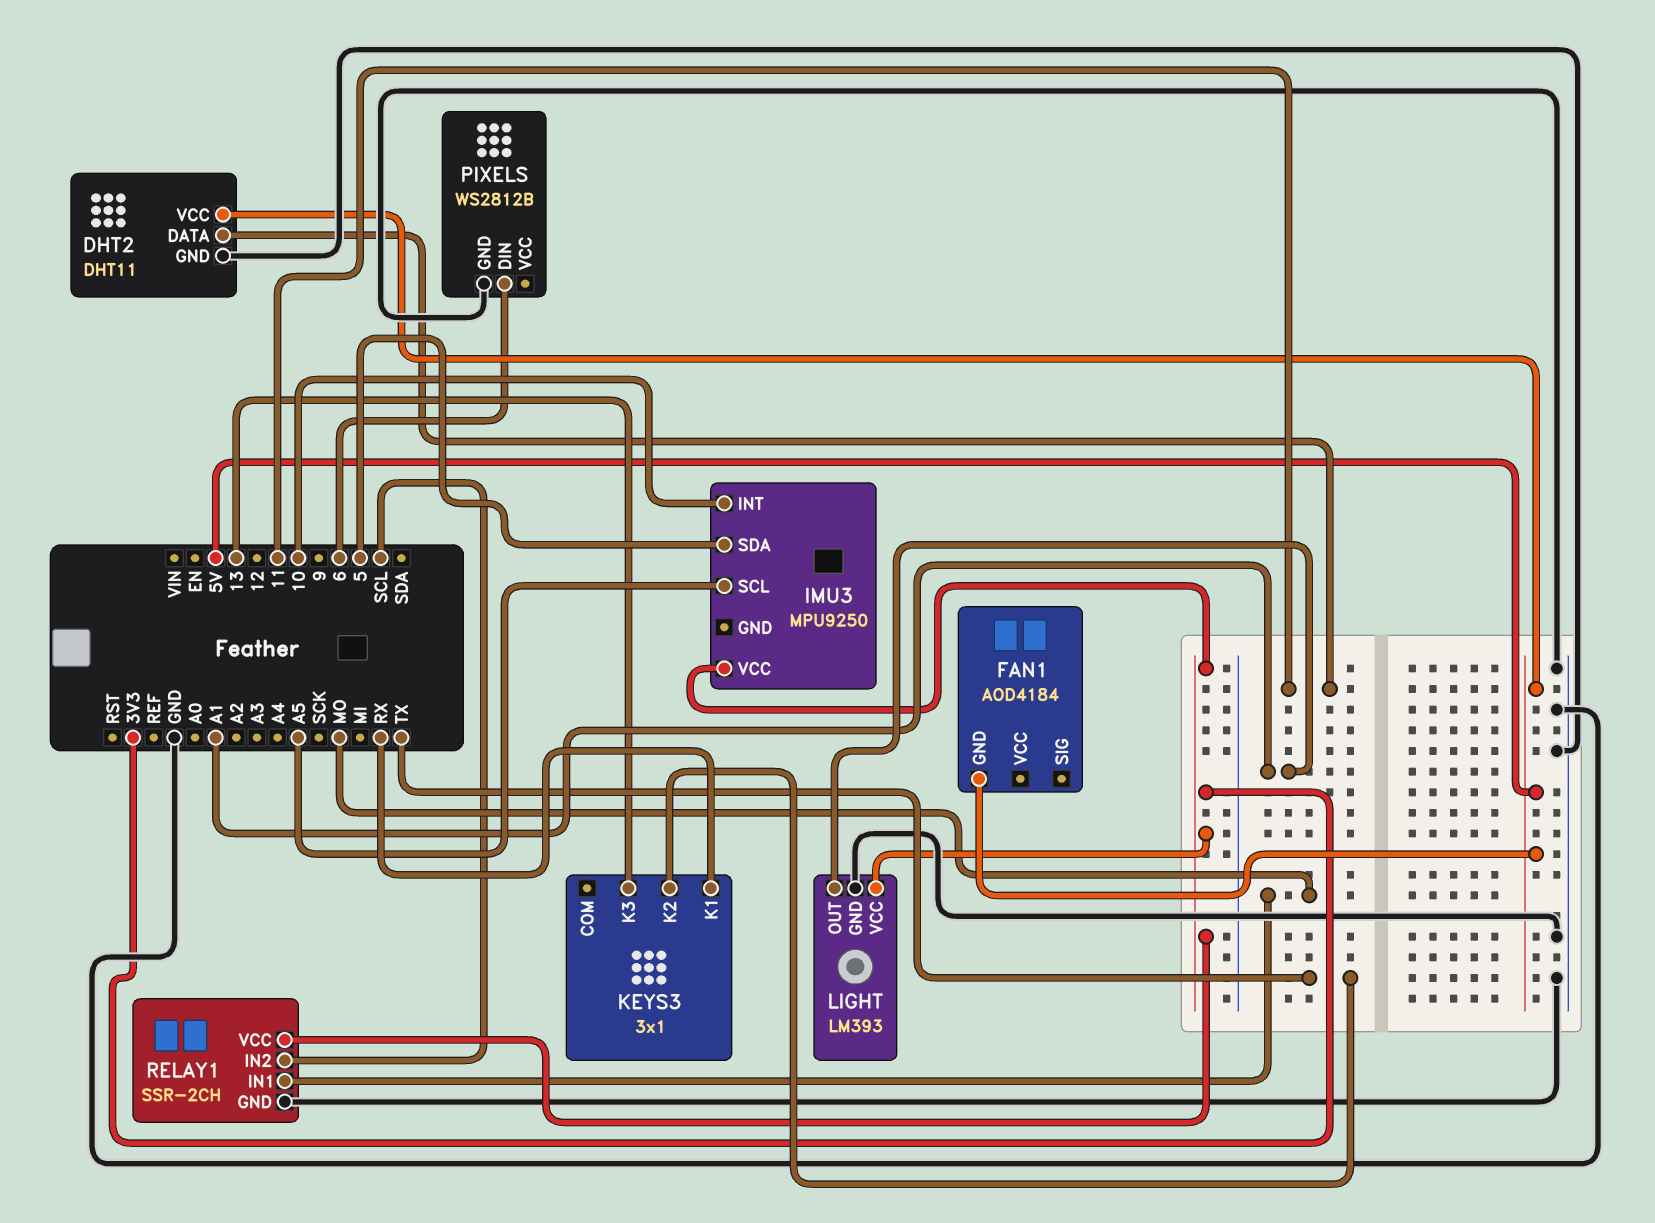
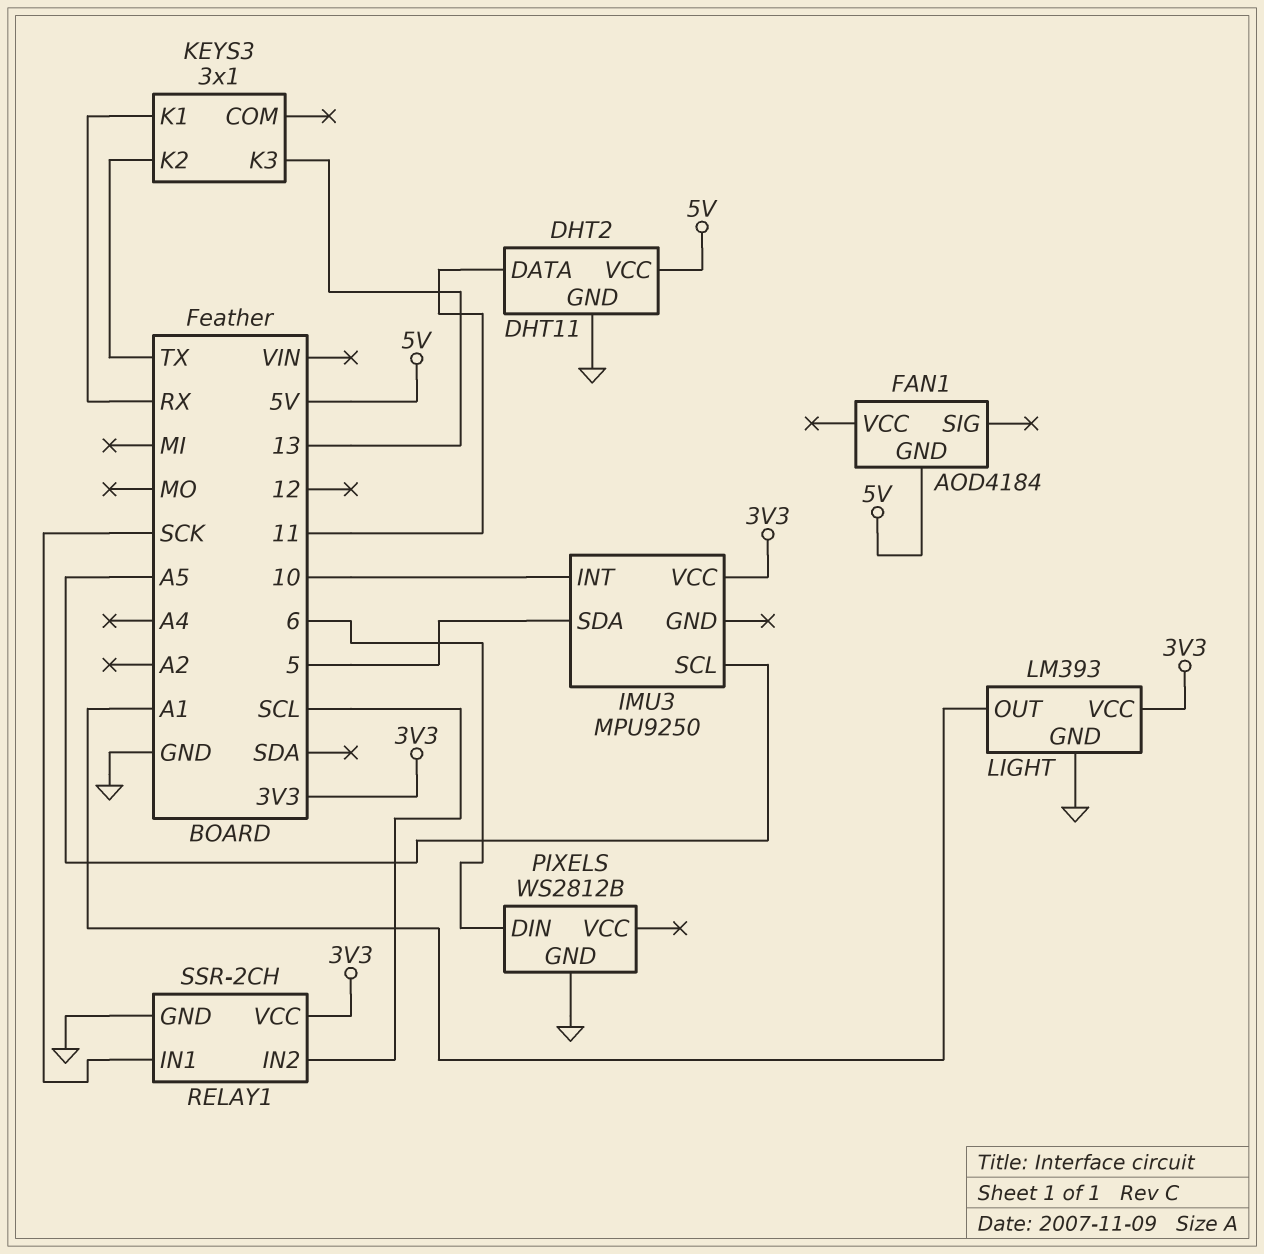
RELAY1 pin IN1: MO -> SCK

